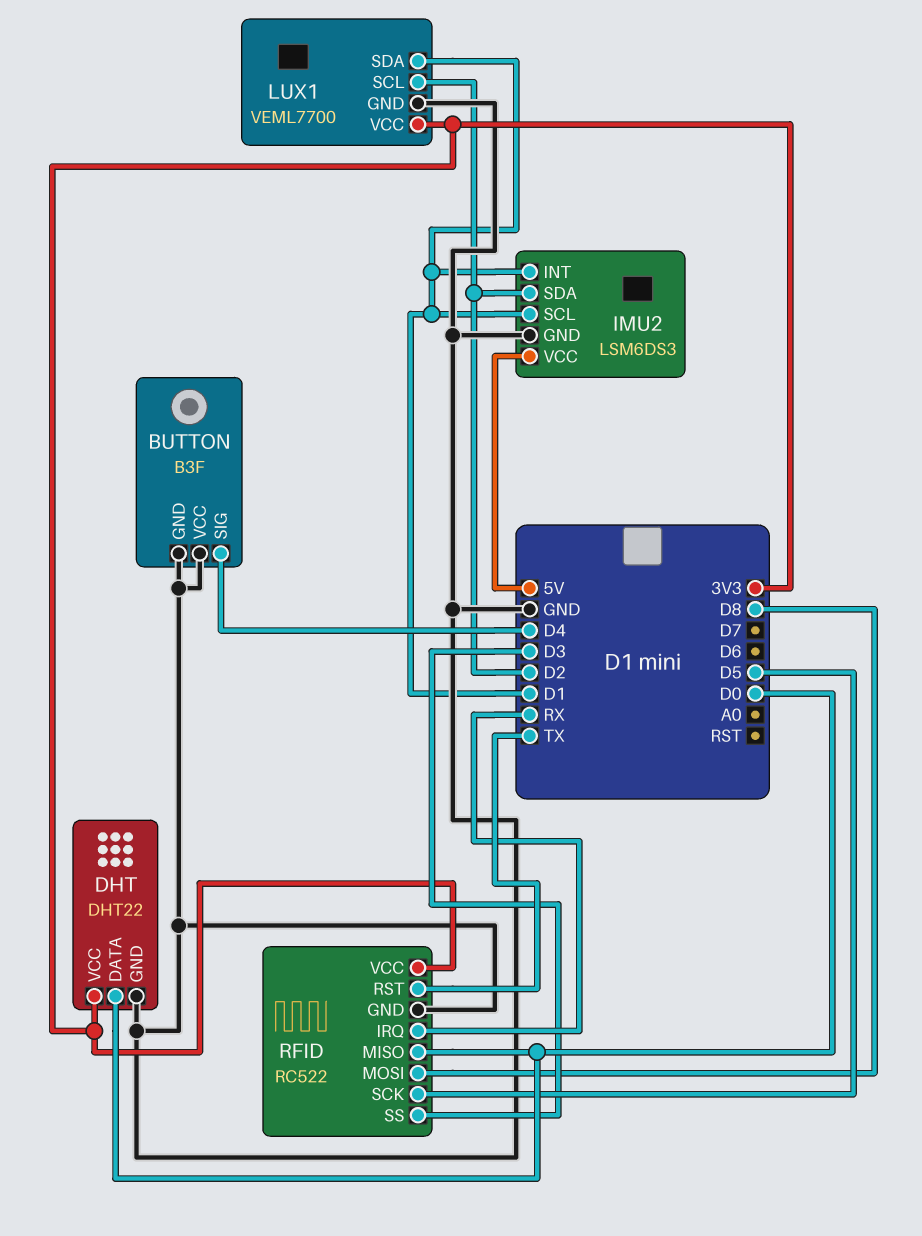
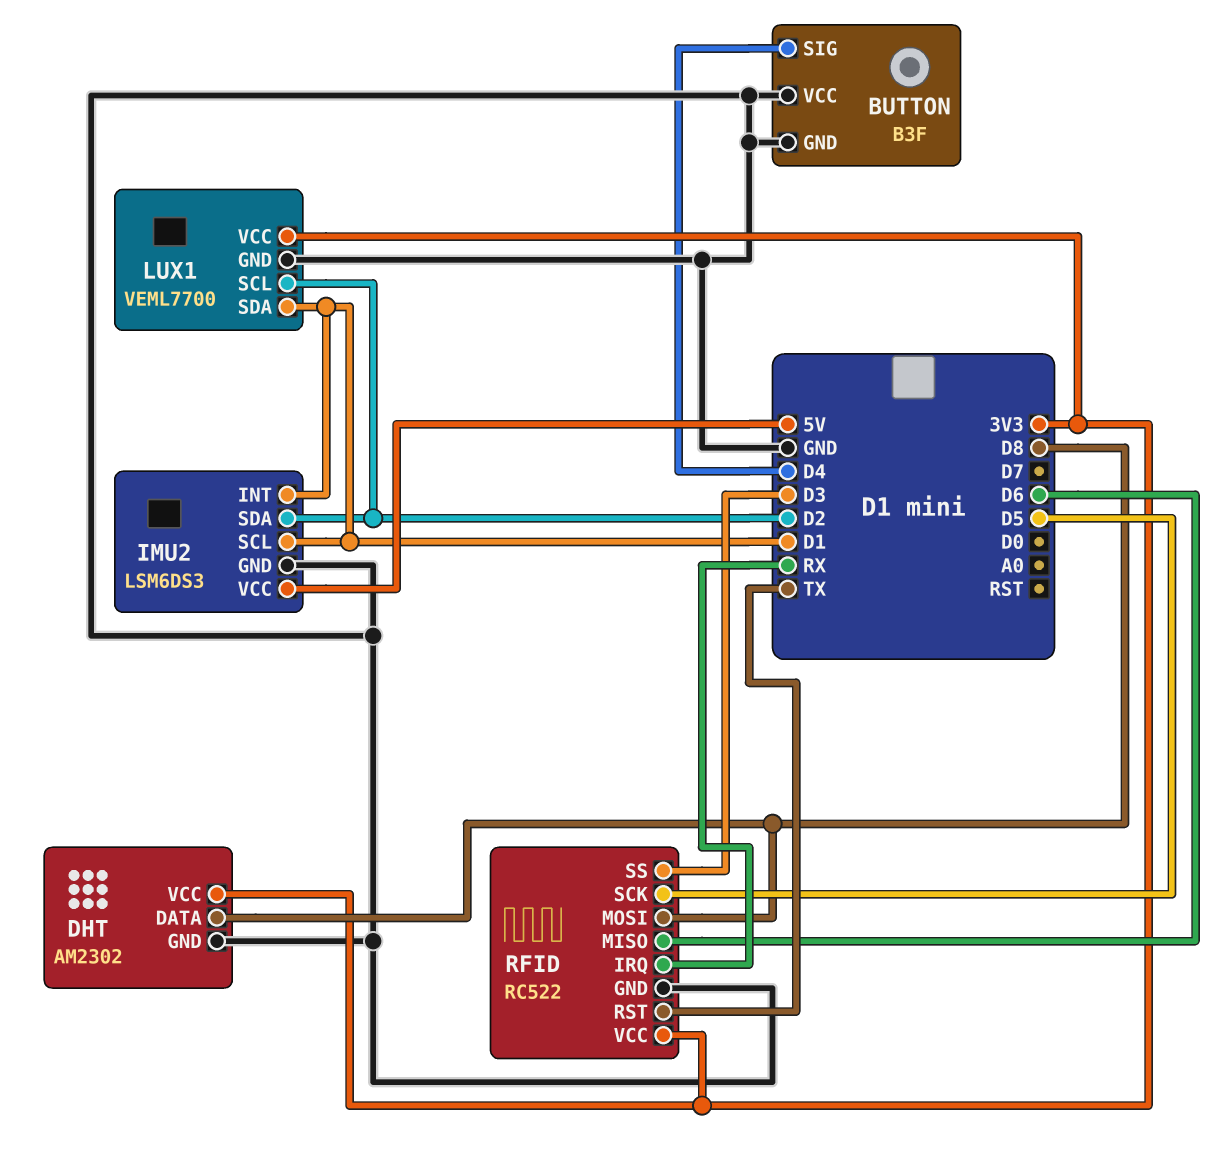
DHT: DHT22 -> AM2302
DHT pin DATA: D0 -> D8
RFID pin MISO: D0 -> D6

